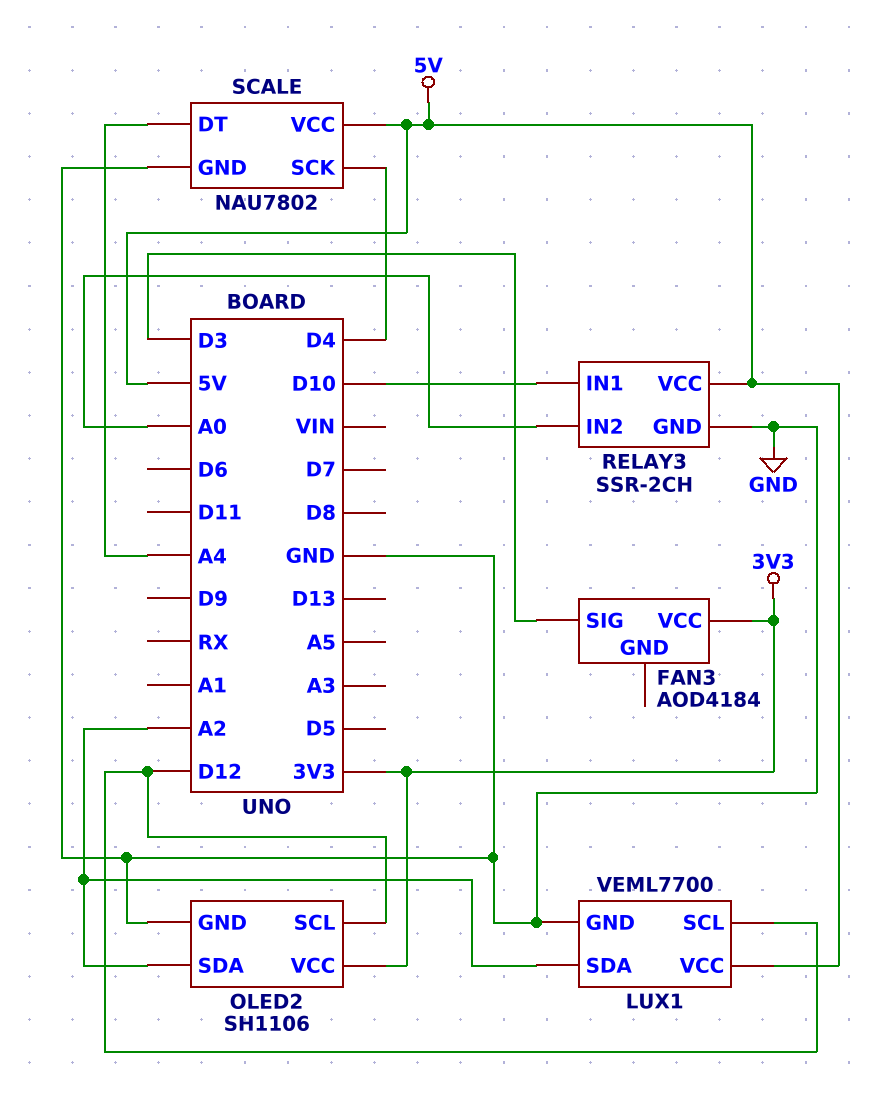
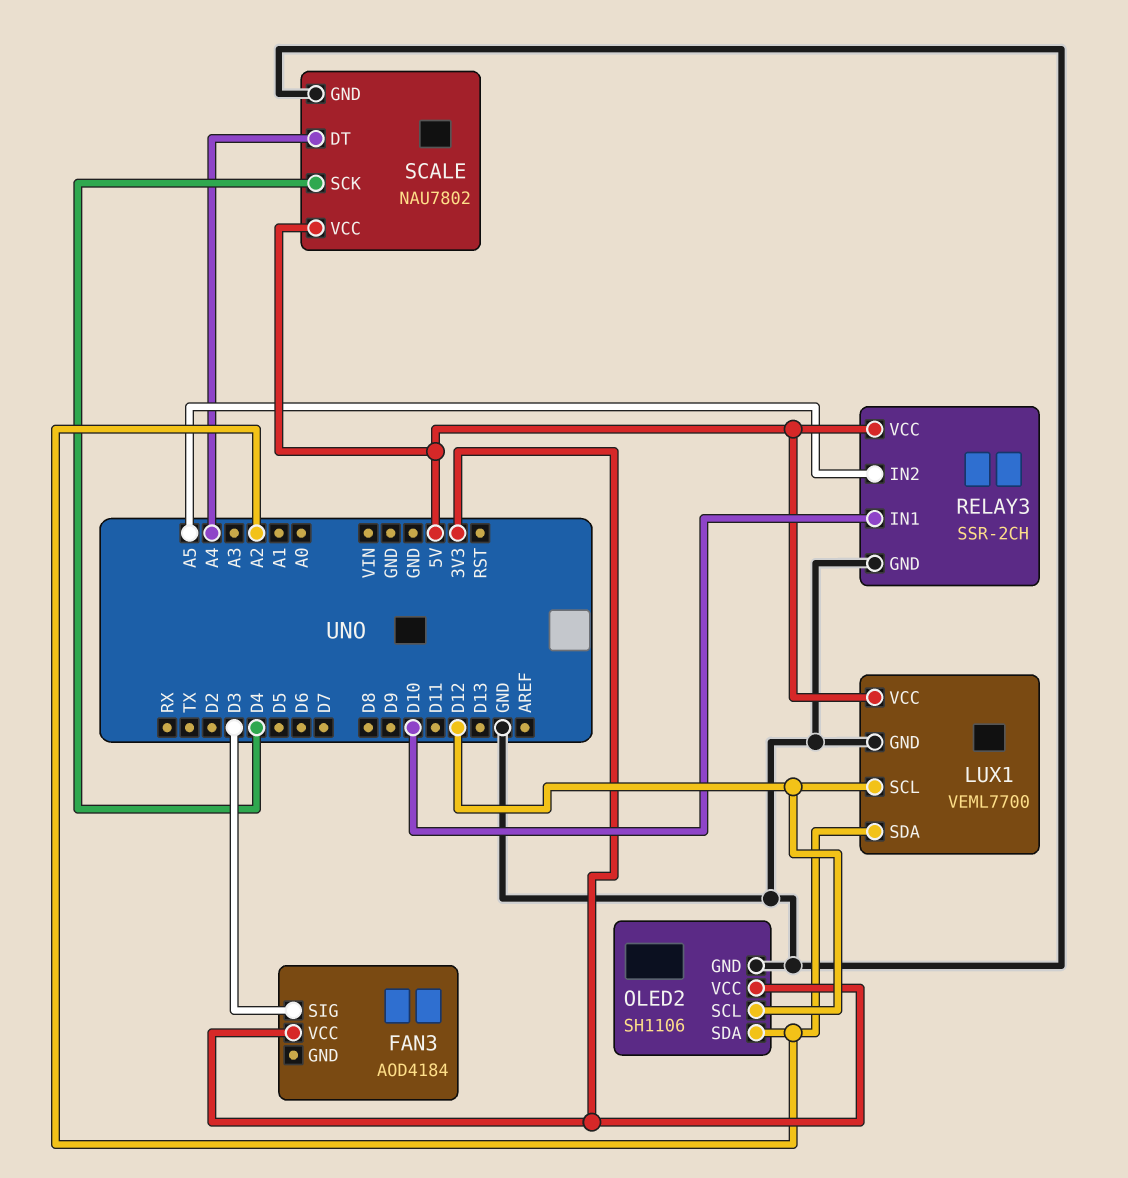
RELAY3 pin IN2: A0 -> A5

